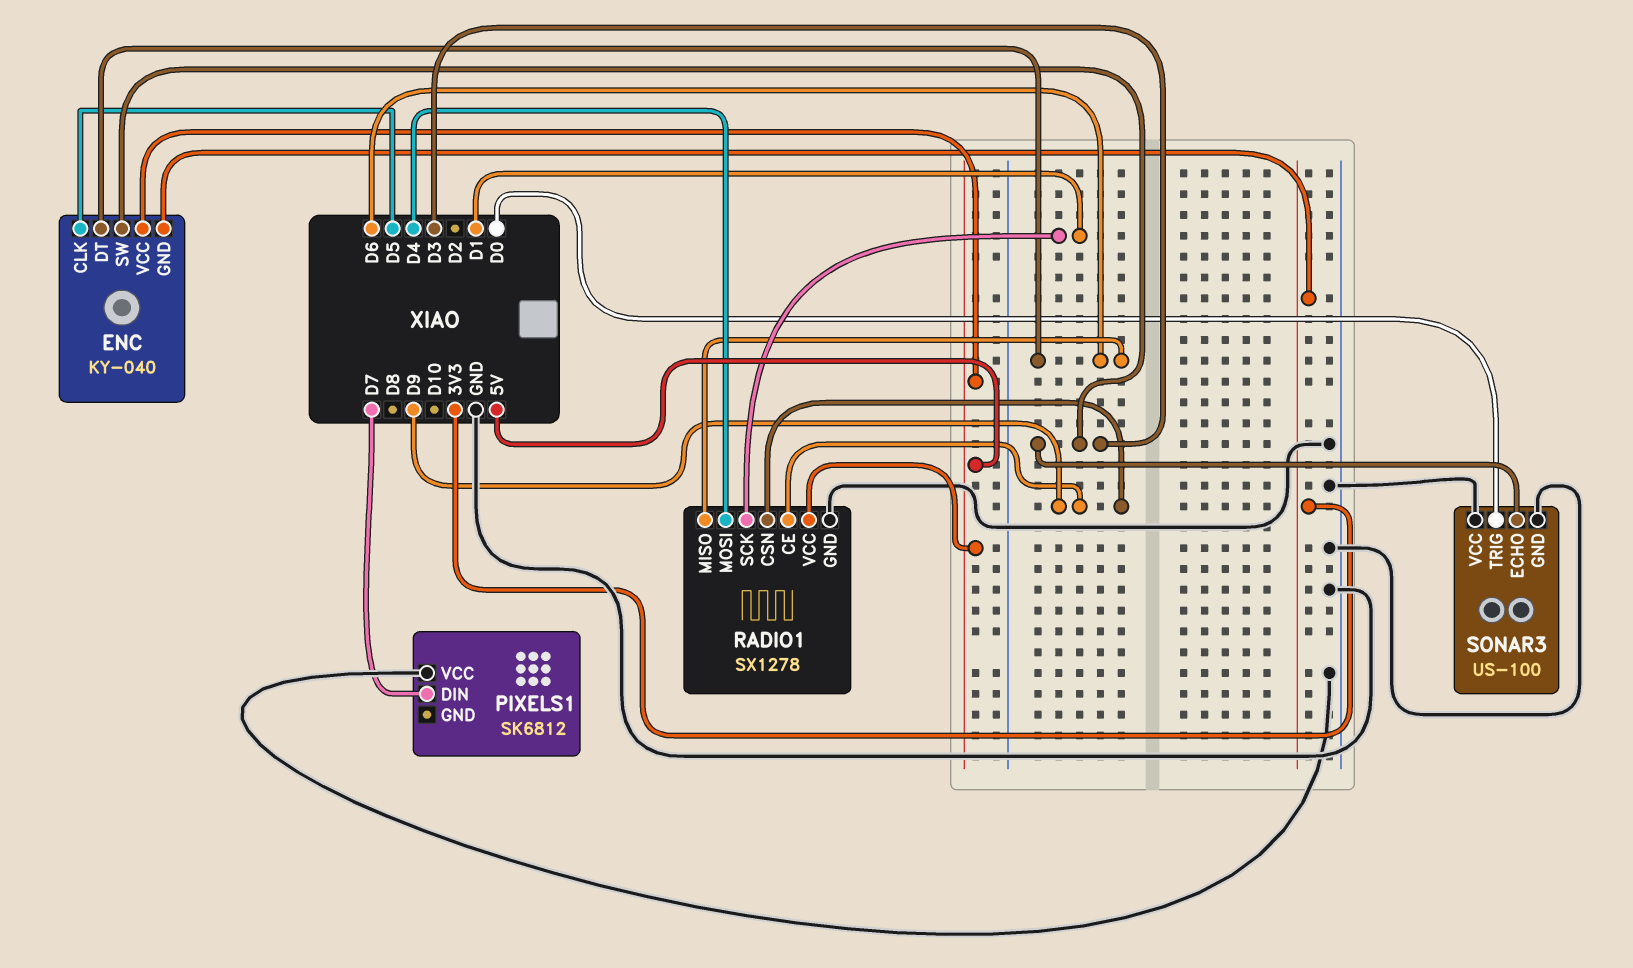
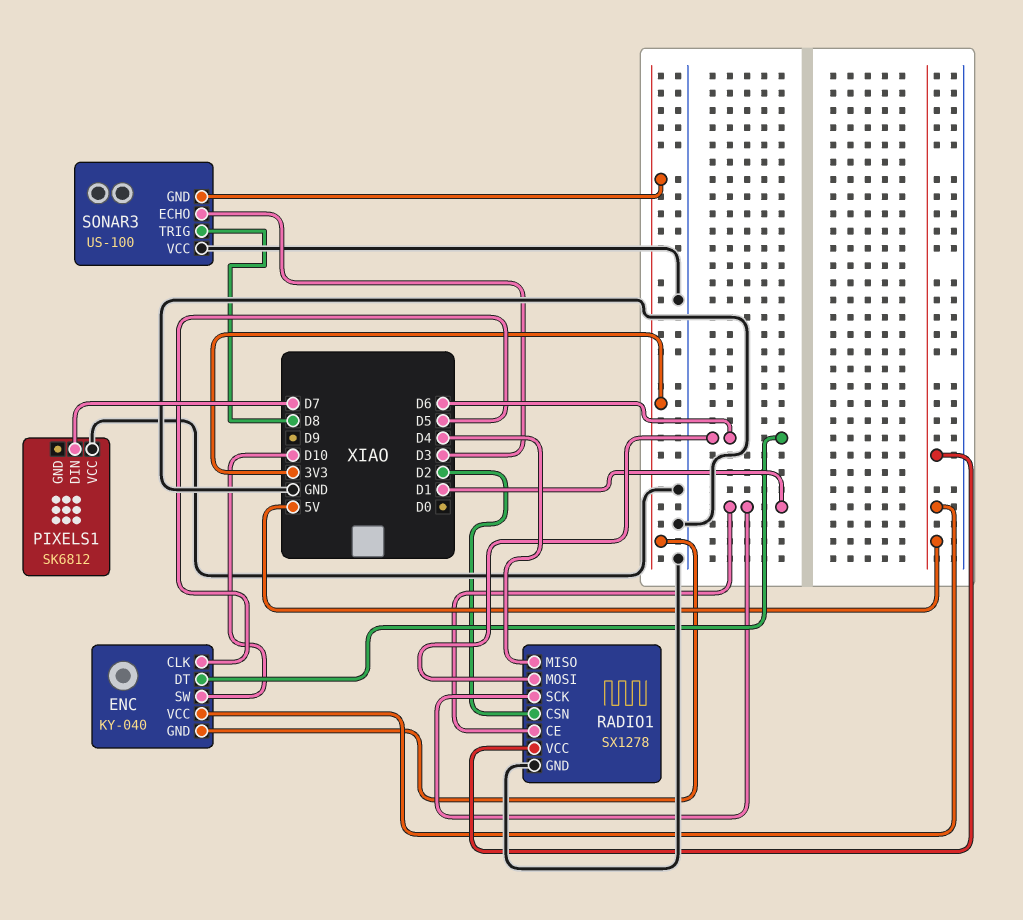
ENC pin SW: D3 -> D10
RADIO1 pin CE: D9 -> D1
RADIO1 pin CSN: D9 -> D2
RADIO1 pin MISO: D6 -> D4
RADIO1 pin MOSI: D4 -> D6
SONAR3 pin GND: GND -> 3V3
SONAR3 pin TRIG: D0 -> D8

